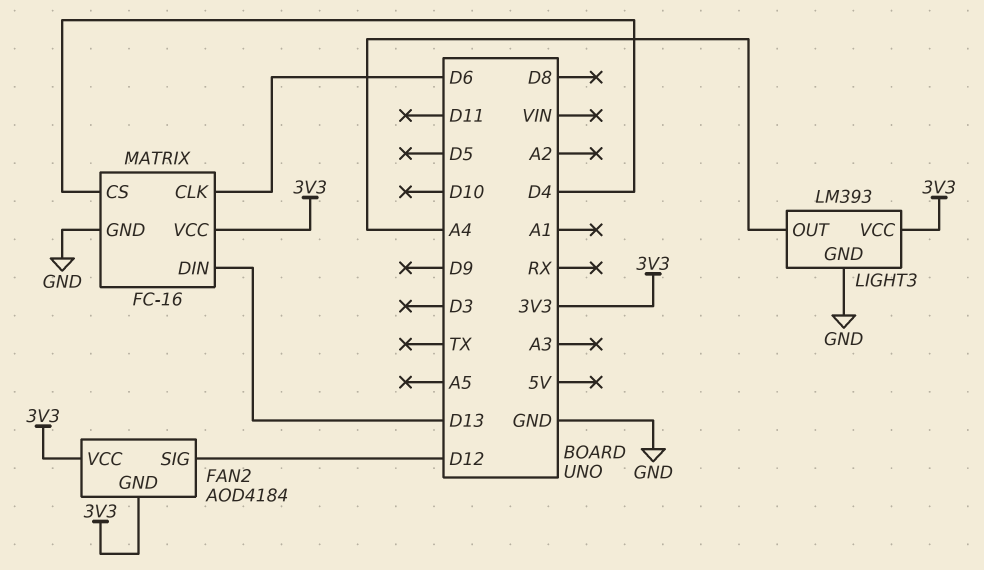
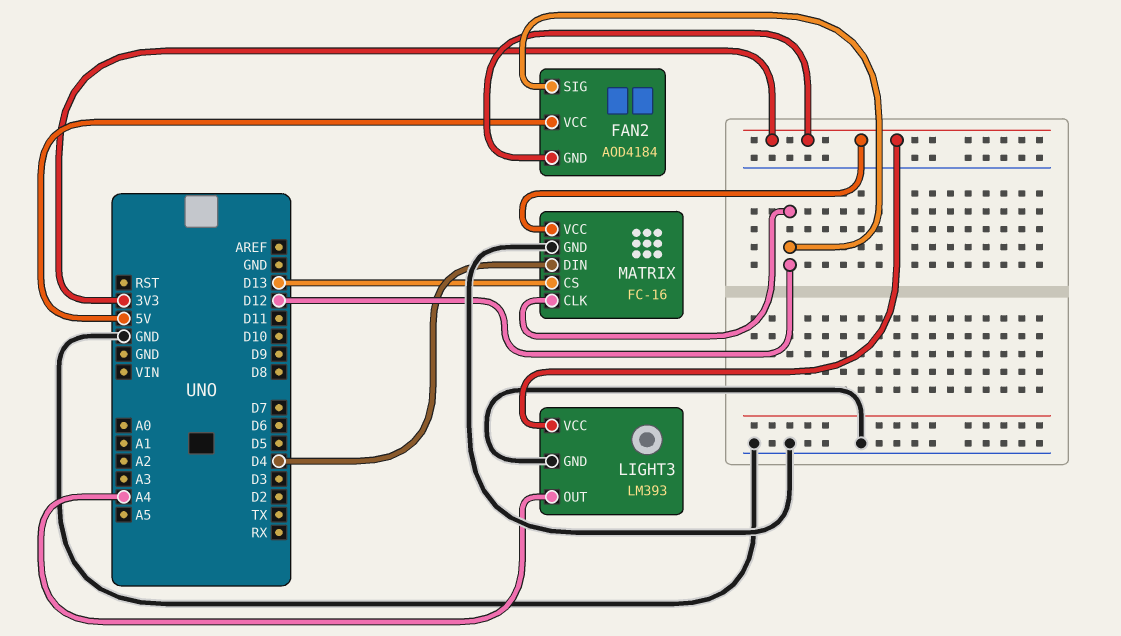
FAN2 pin VCC: 3V3 -> 5V
MATRIX pin CLK: D6 -> D12
MATRIX pin CS: D4 -> D13
MATRIX pin DIN: D13 -> D4

